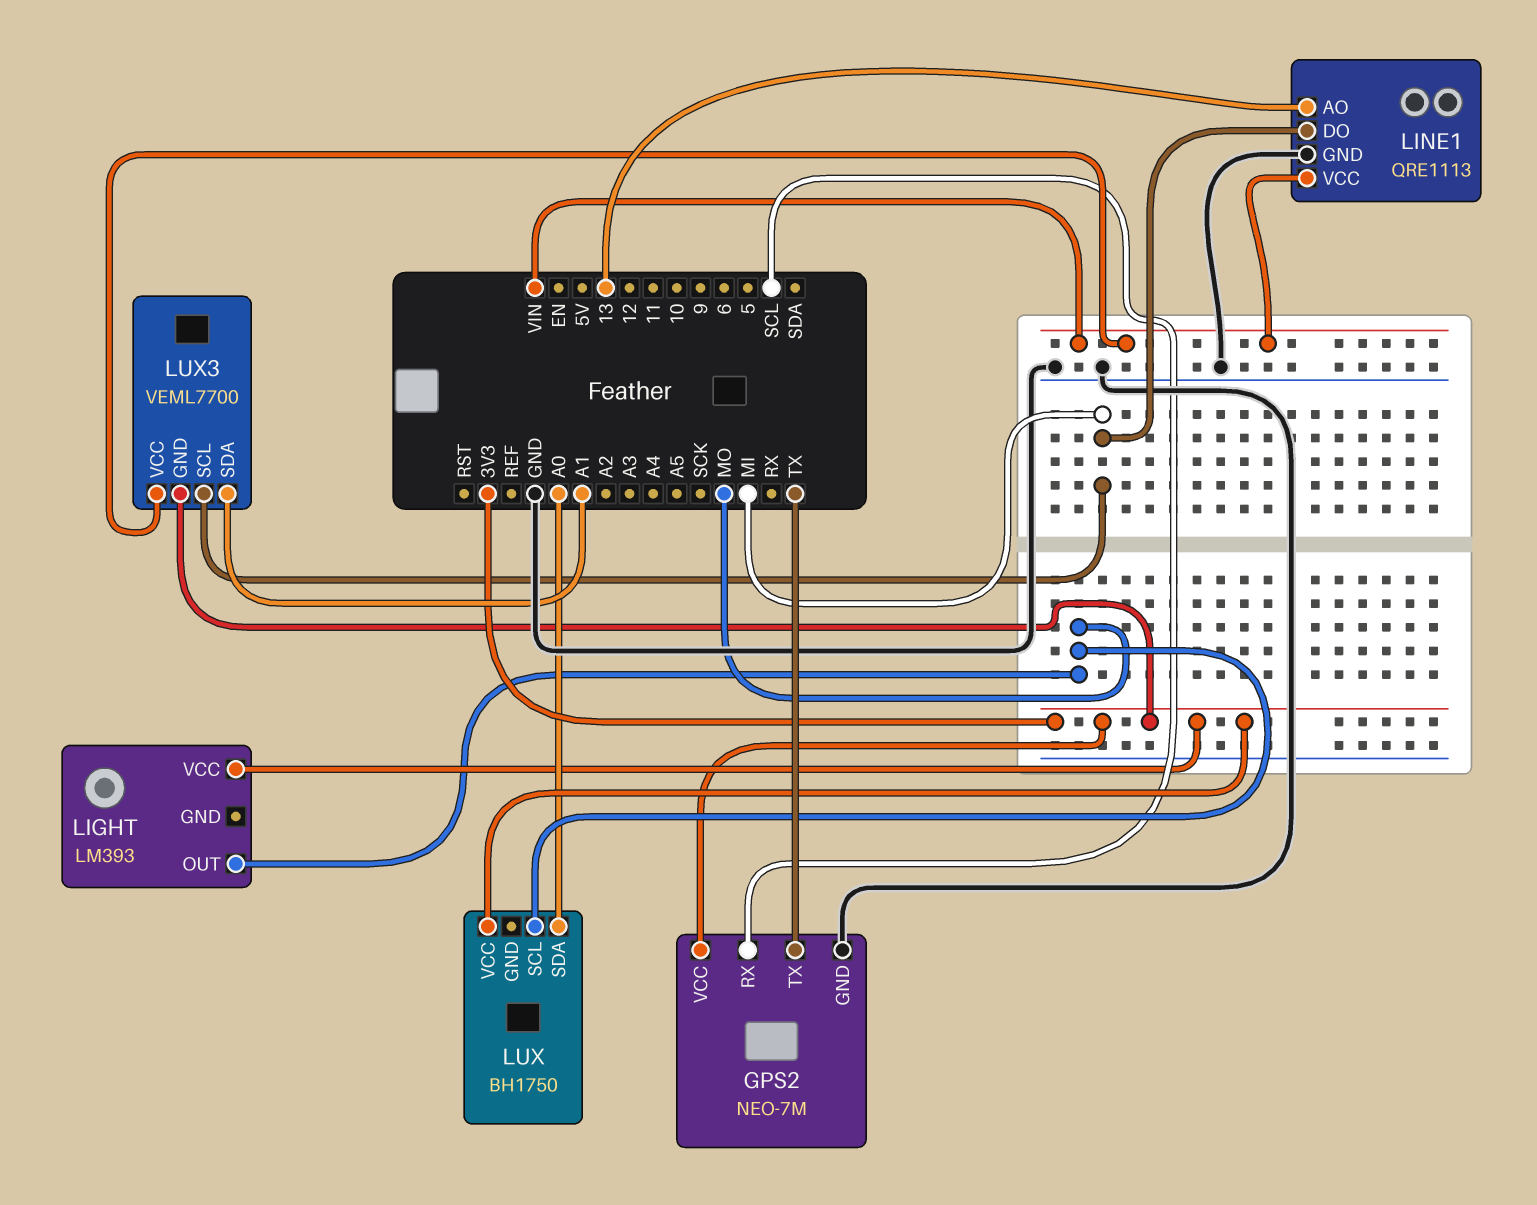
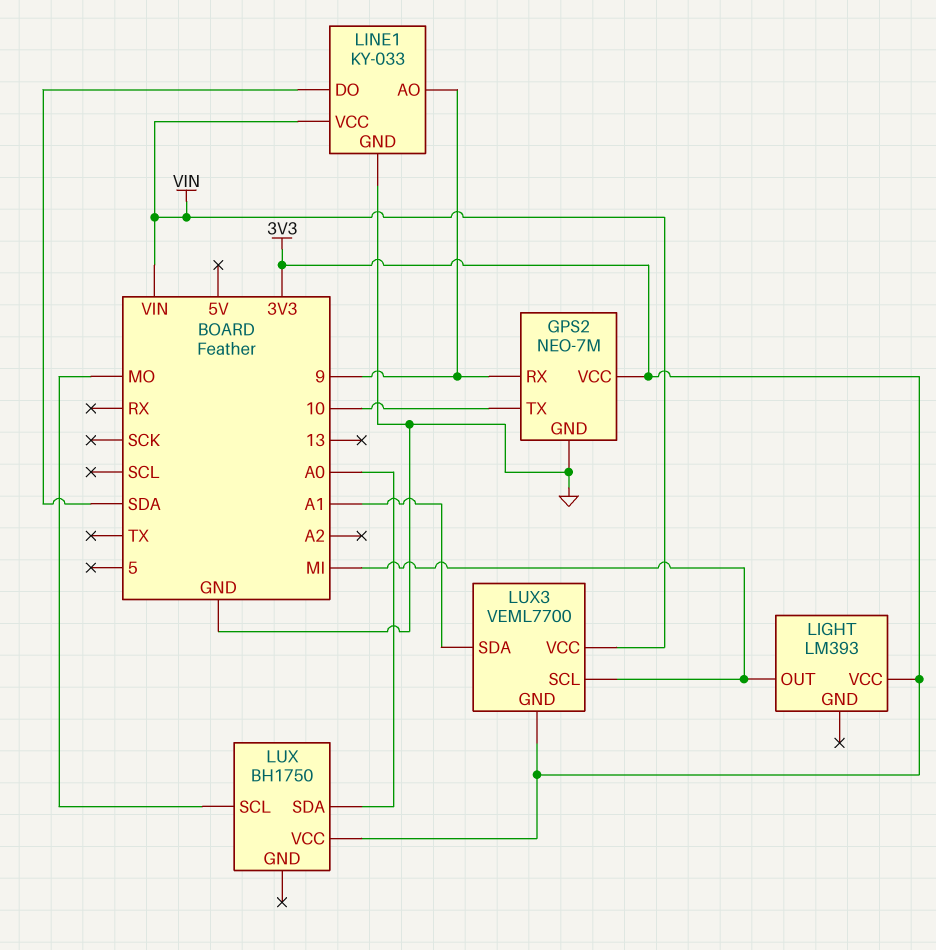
GPS2 pin RX: SCL -> 9
GPS2 pin TX: TX -> 10
LIGHT pin OUT: MO -> MI
LINE1: QRE1113 -> KY-033
LINE1 pin AO: 13 -> 9
LINE1 pin DO: MI -> SDA

